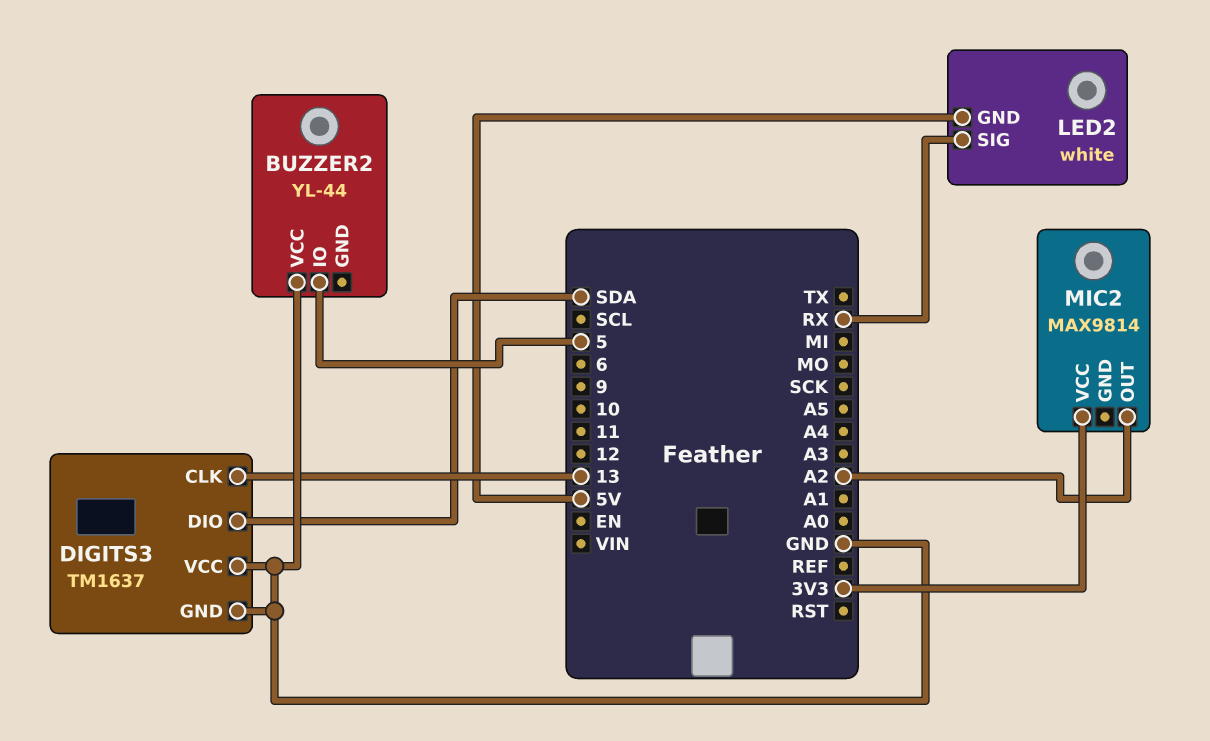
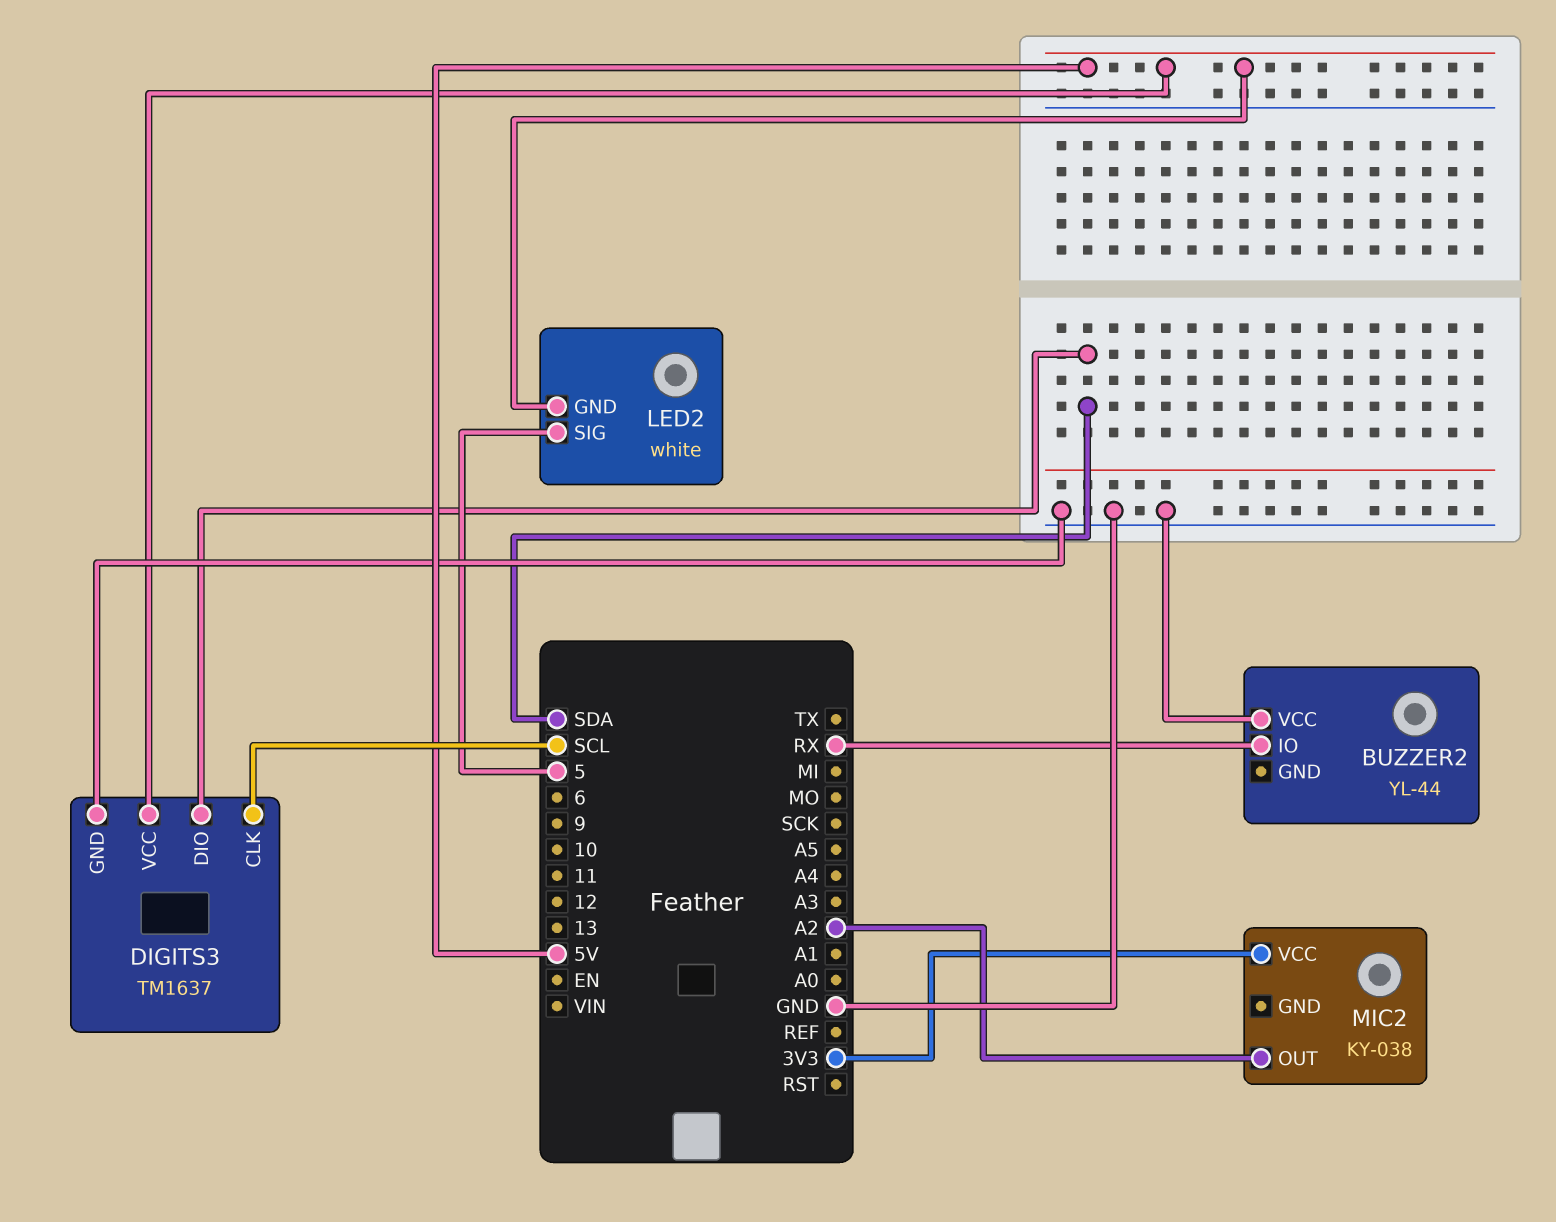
BUZZER2 pin IO: 5 -> RX
DIGITS3 pin CLK: 13 -> SCL
DIGITS3 pin VCC: GND -> 5V
LED2 pin SIG: RX -> 5
MIC2: MAX9814 -> KY-038

